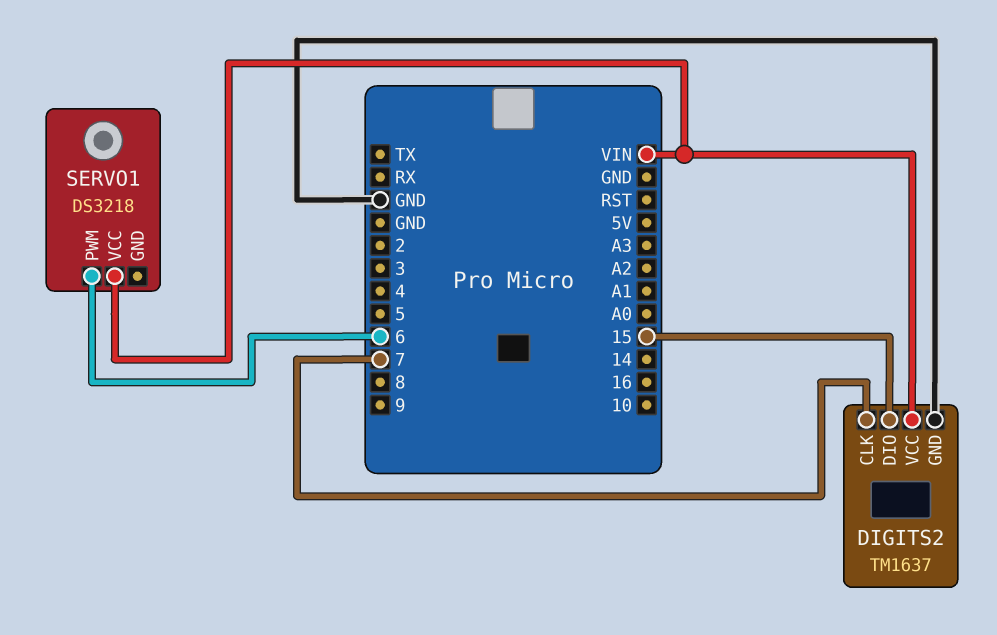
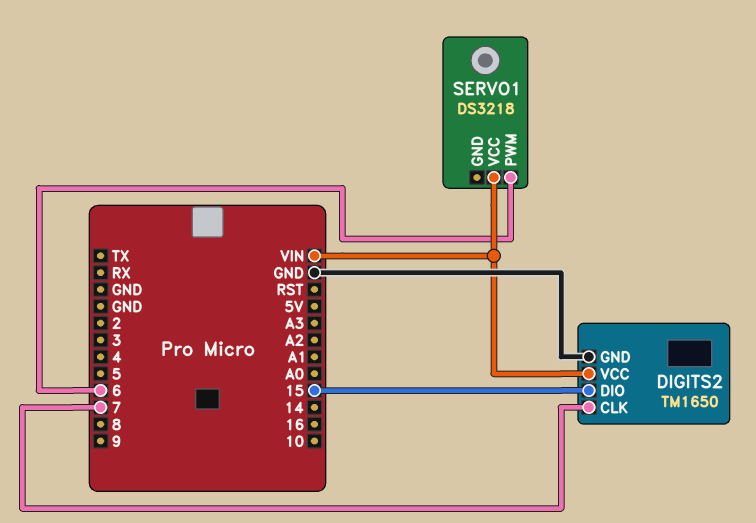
DIGITS2: TM1637 -> TM1650

